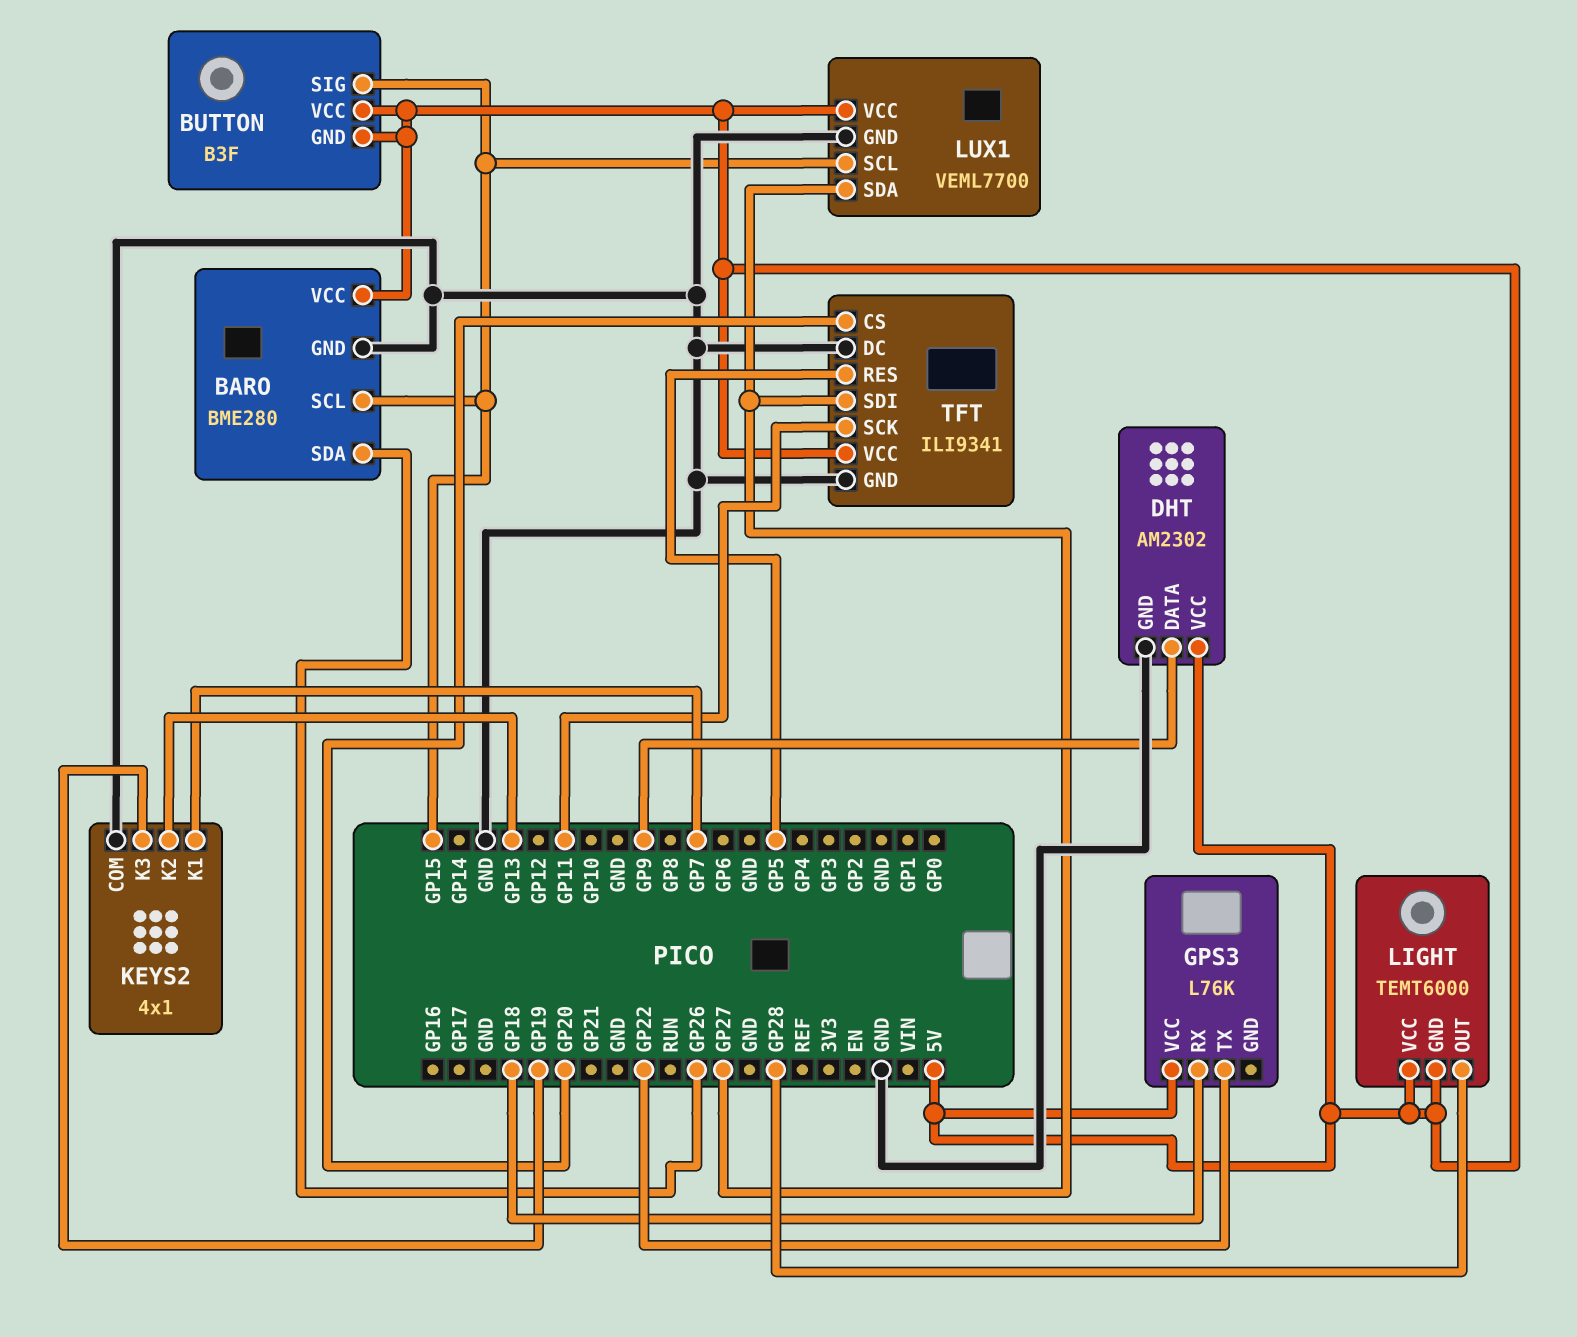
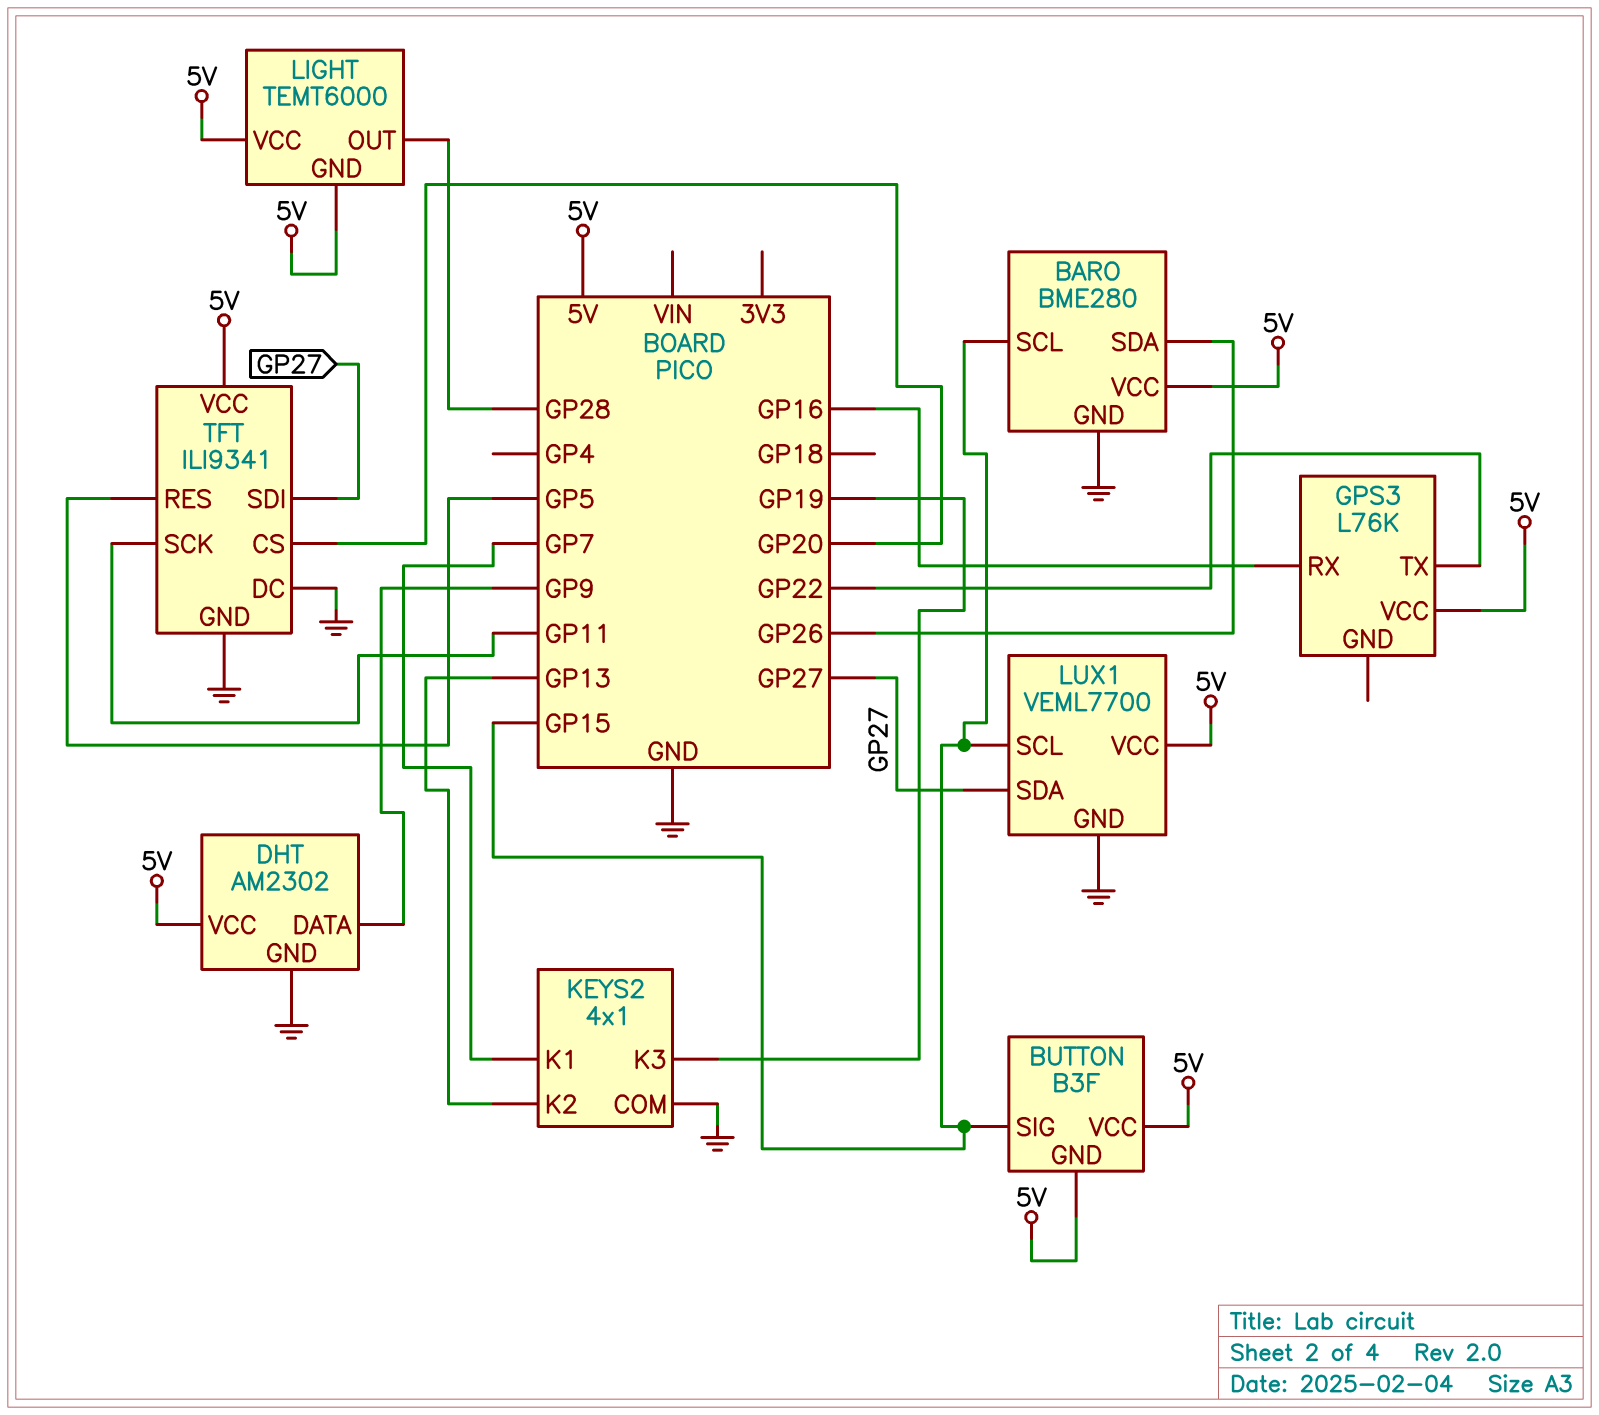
GPS3 pin RX: GP18 -> GP16

